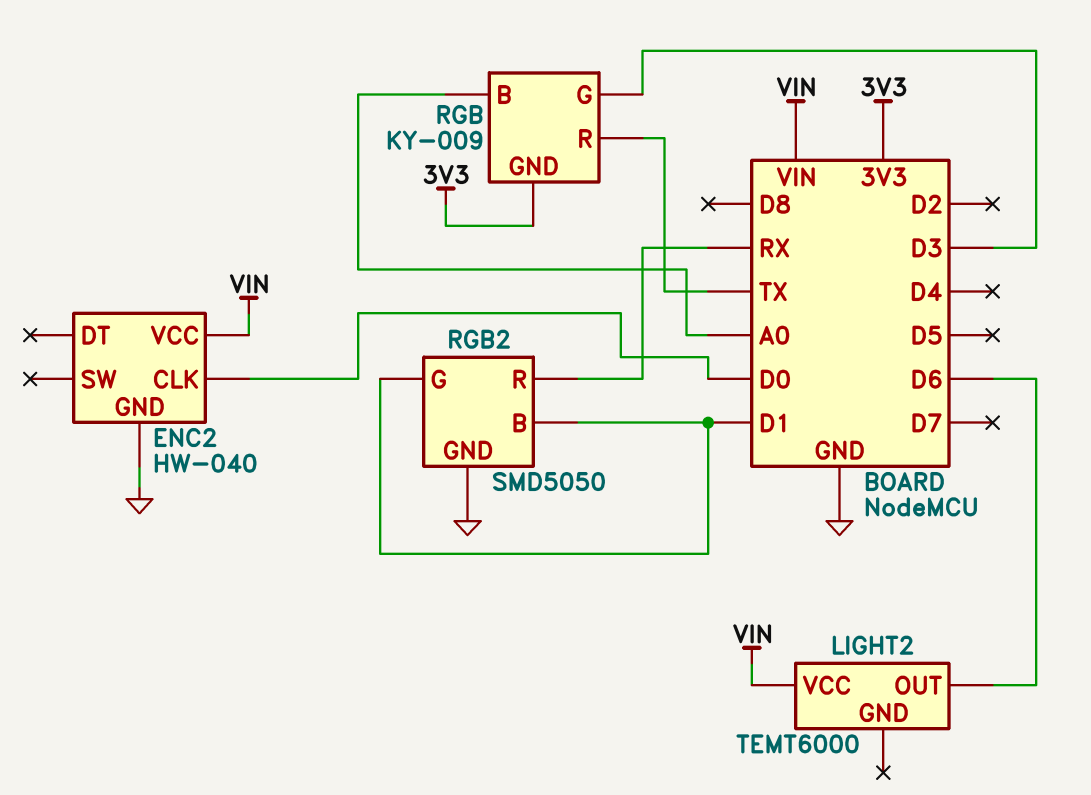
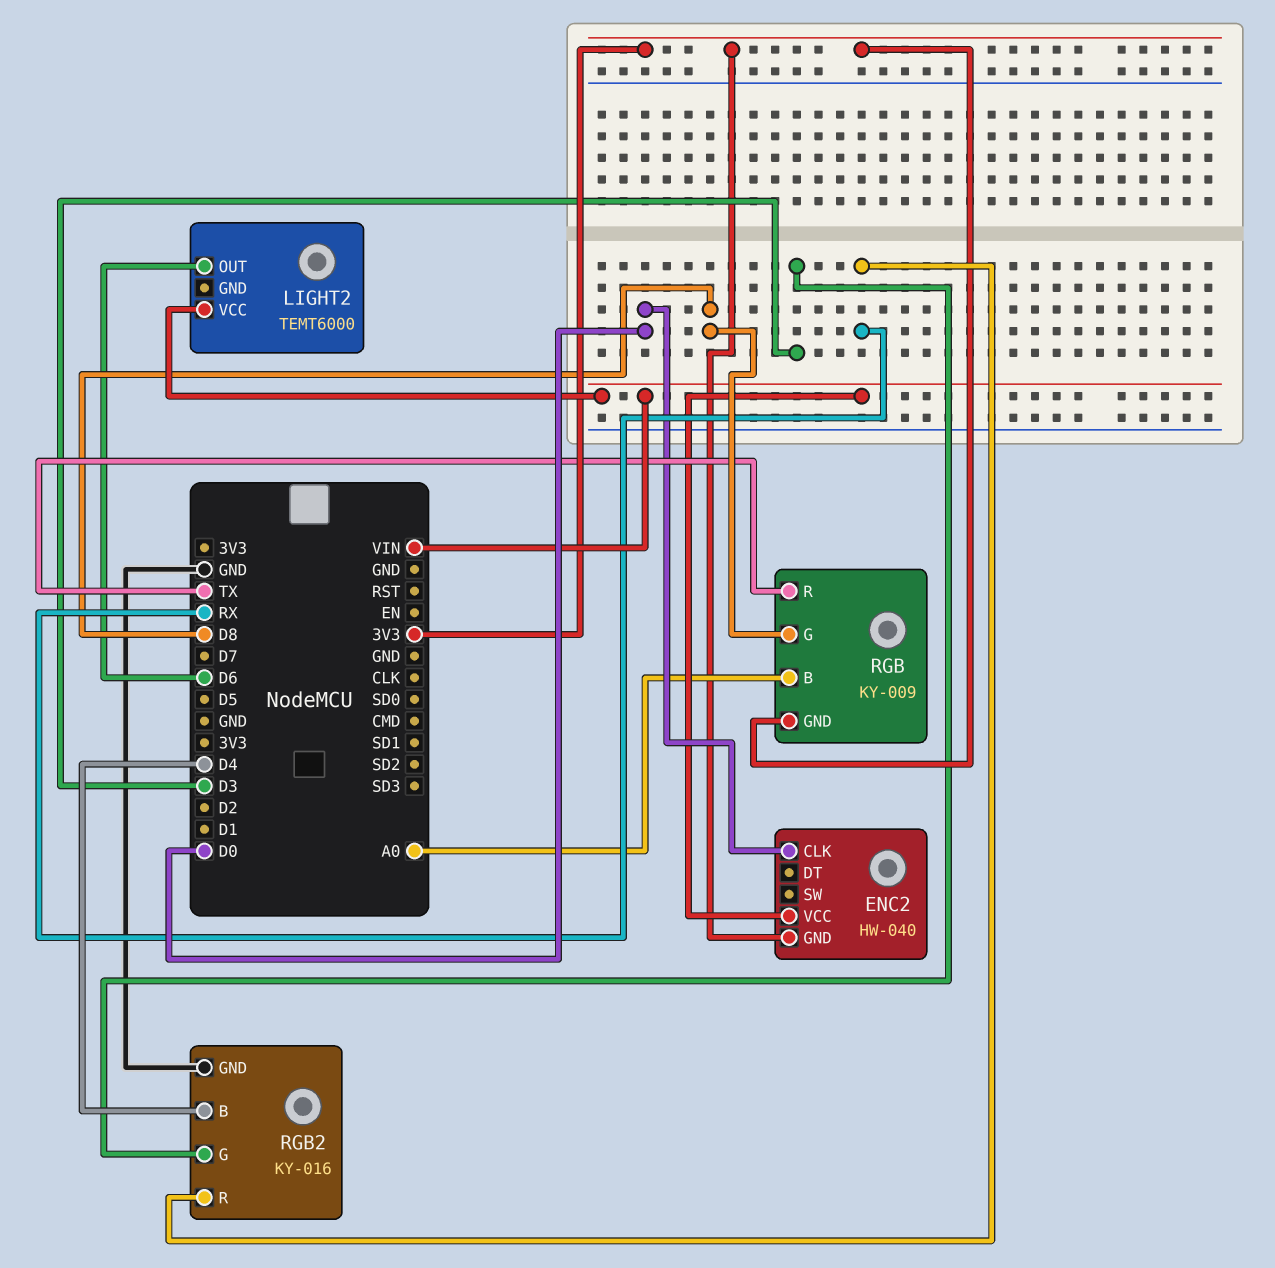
ENC2 pin GND: GND -> 3V3
RGB pin G: D3 -> D8
RGB2: SMD5050 -> KY-016
RGB2 pin B: D1 -> D4
RGB2 pin G: D1 -> D3

